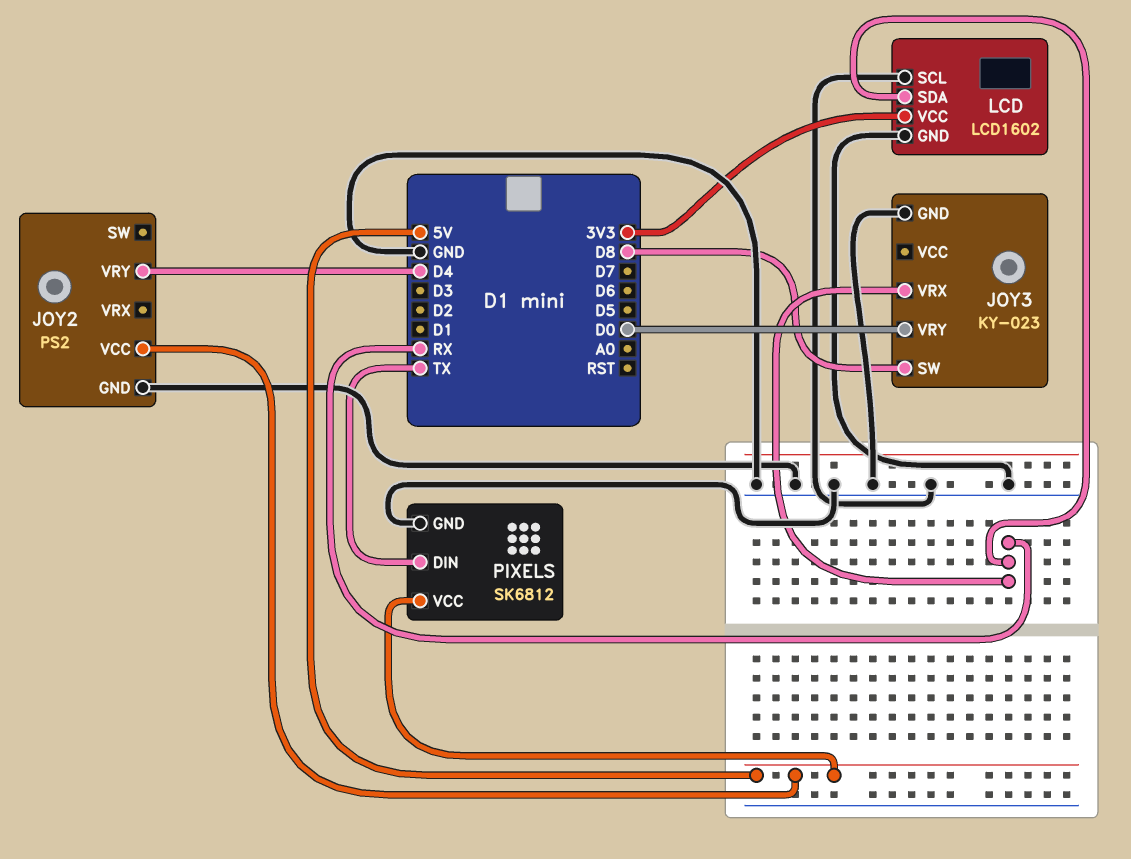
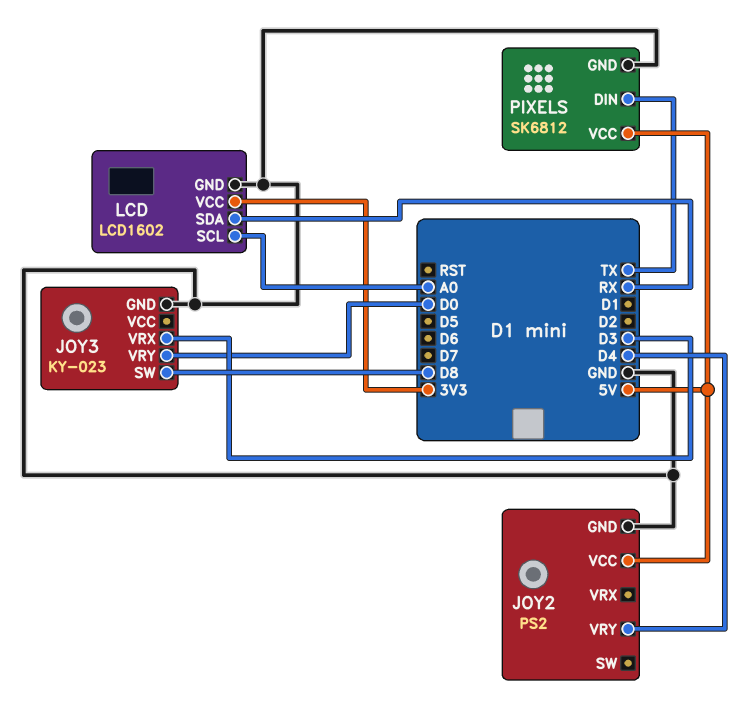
JOY3 pin VRX: RX -> D3
LCD pin SCL: GND -> A0

